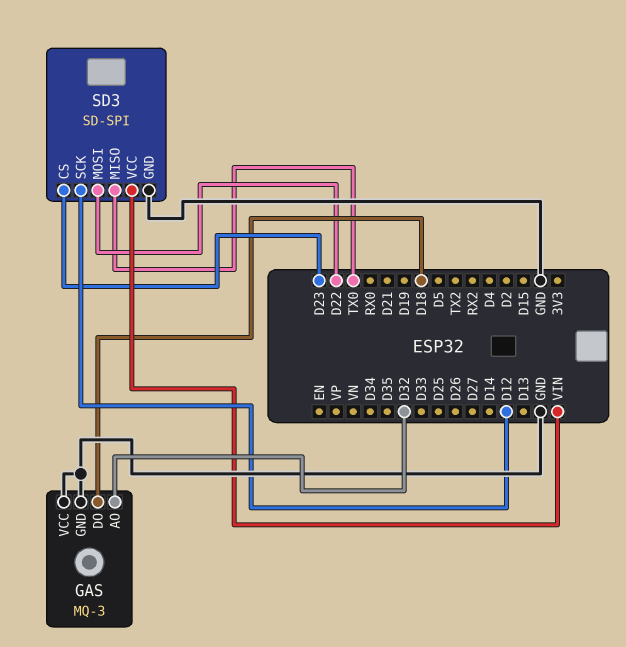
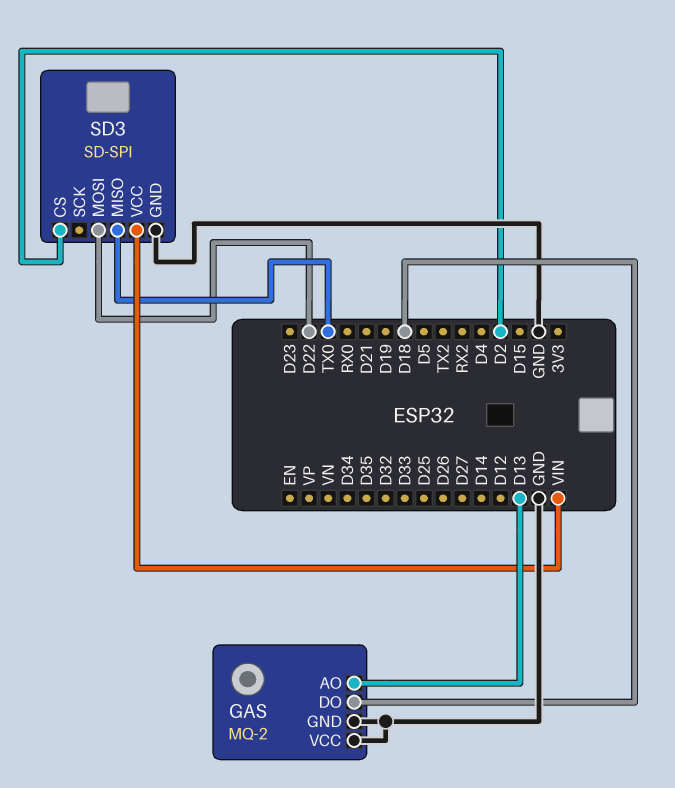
GAS: MQ-3 -> MQ-2
GAS pin AO: D32 -> D13
SD3 pin CS: D23 -> D2
SD3 pin SCK: D12 -> none

